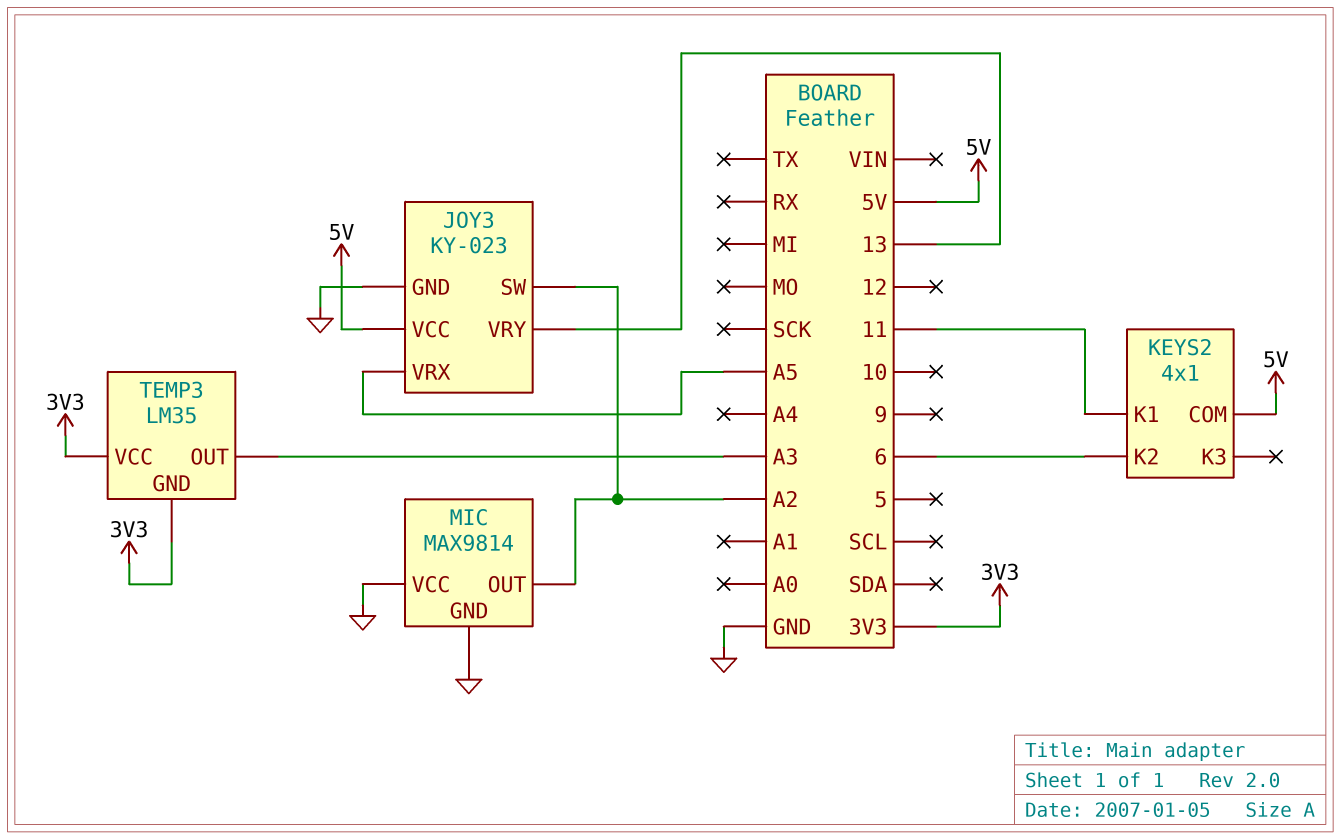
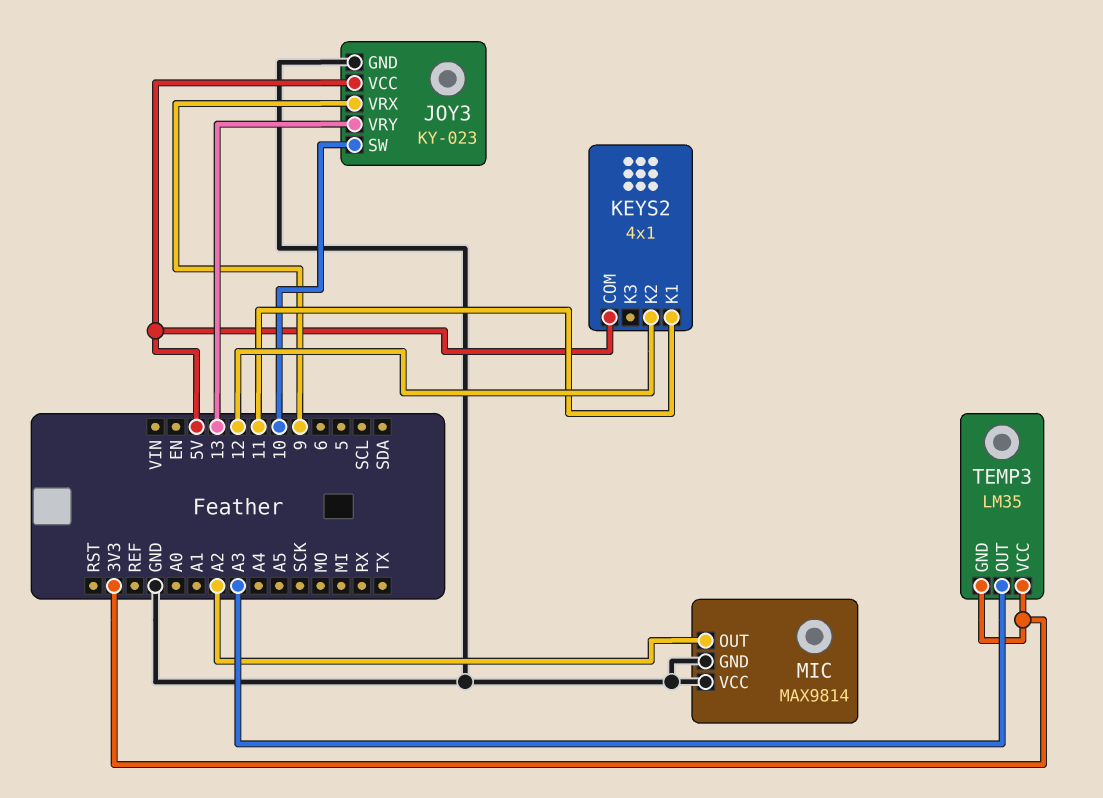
JOY3 pin SW: A2 -> 10
JOY3 pin VRX: A5 -> 9
KEYS2 pin K2: 6 -> 12

